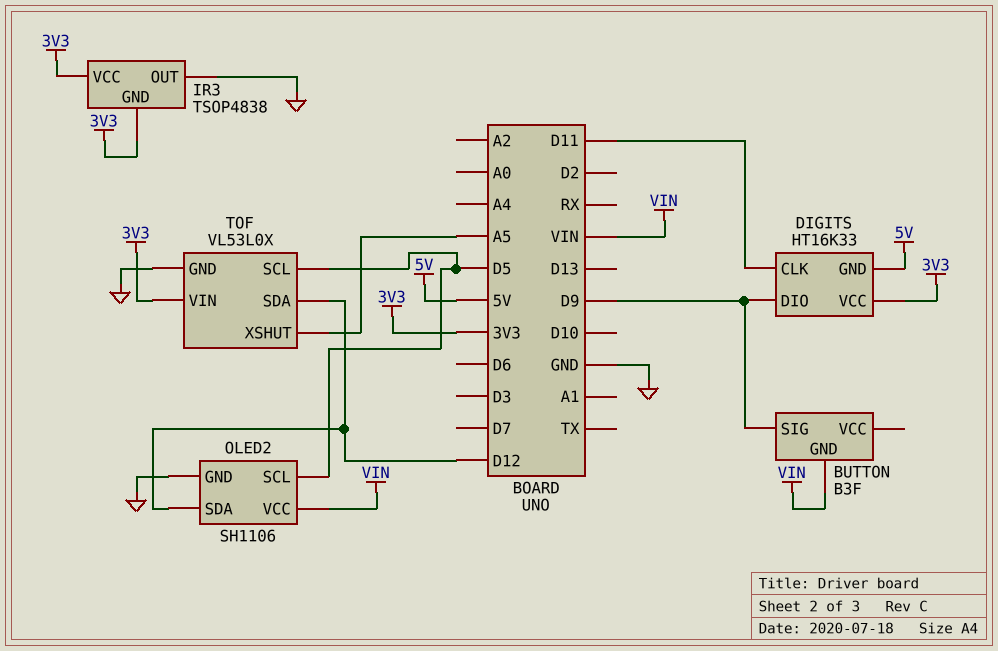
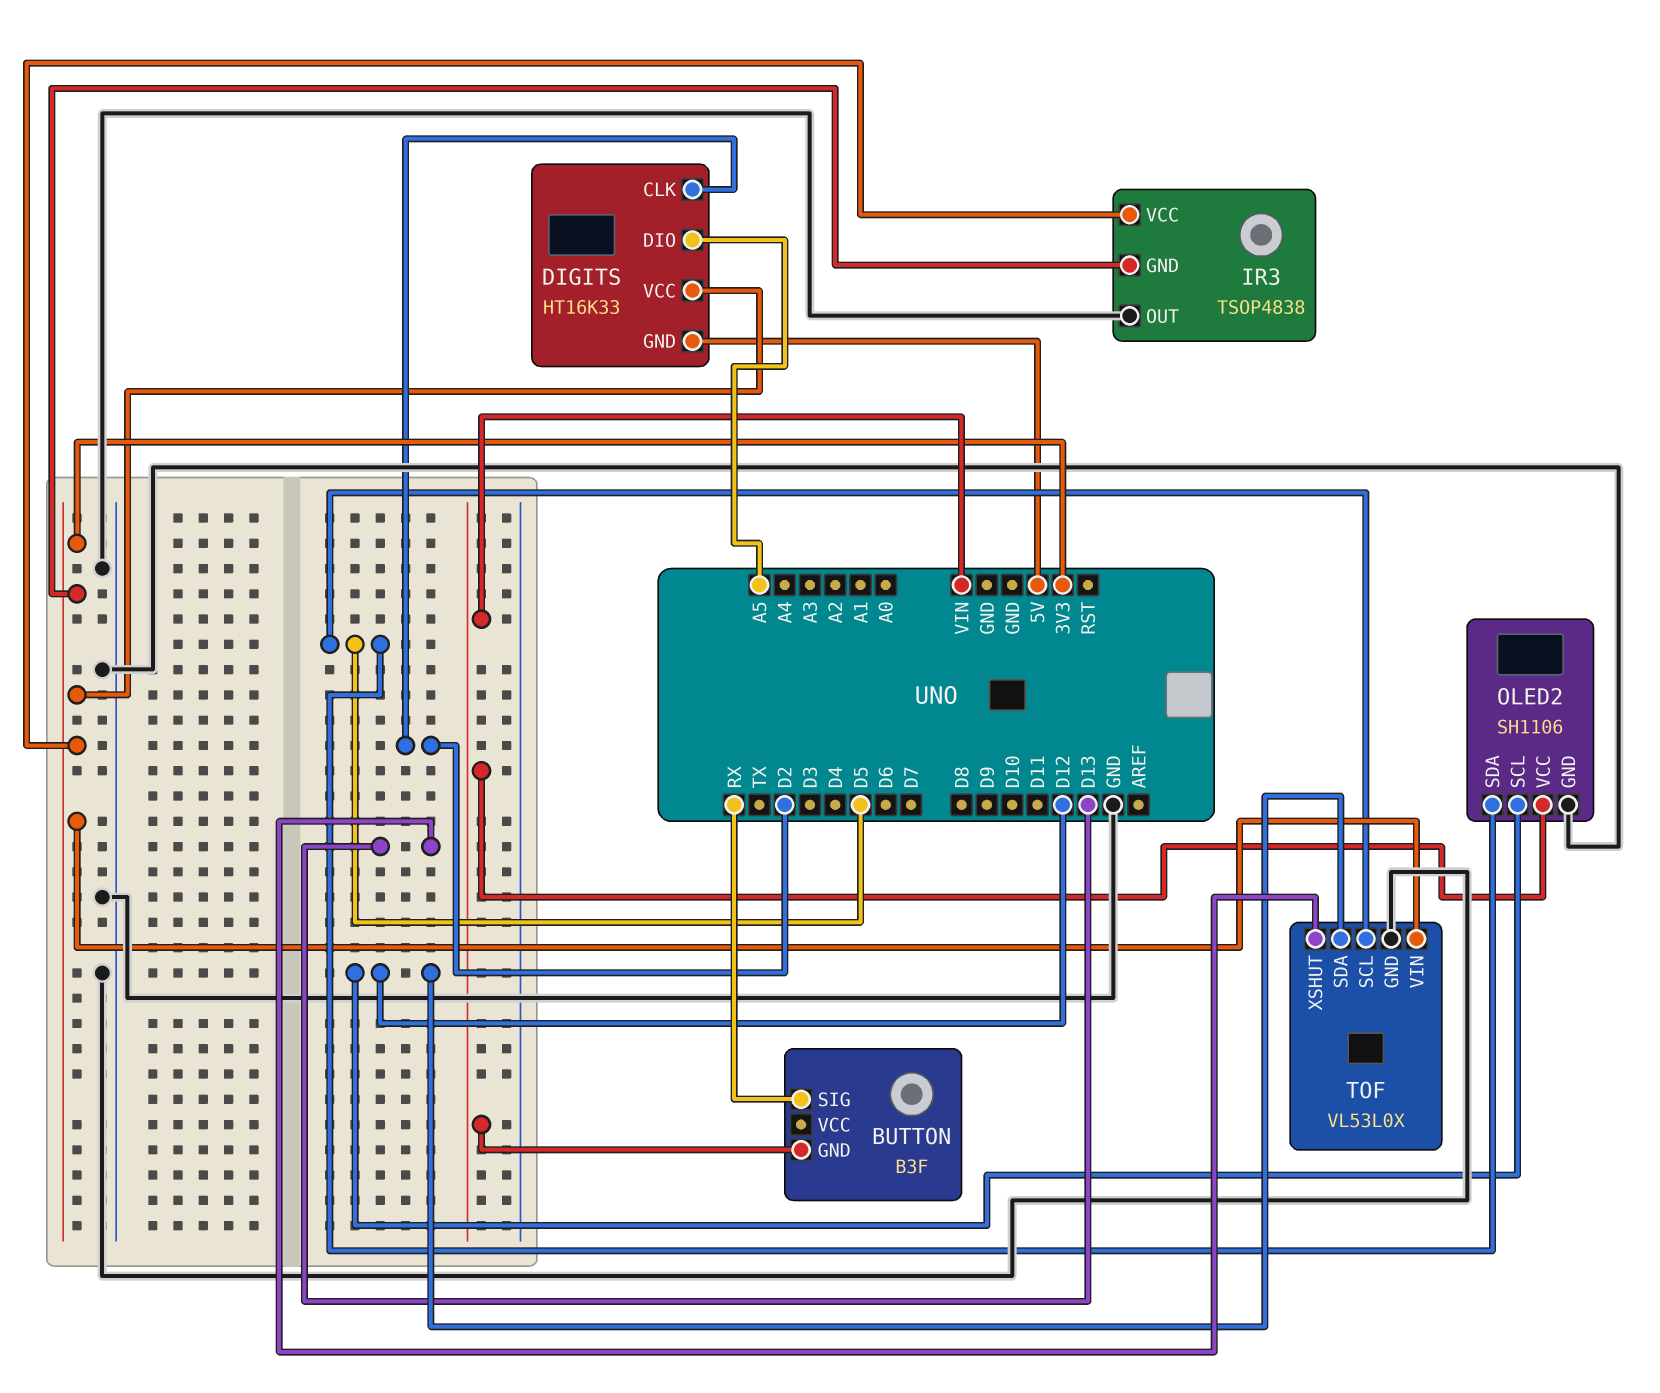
BUTTON pin SIG: D9 -> RX
DIGITS pin CLK: D11 -> D2
DIGITS pin DIO: D9 -> A5
OLED2 pin SCL: D5 -> D12
OLED2 pin SDA: D12 -> D5
TOF pin XSHUT: A5 -> D13

